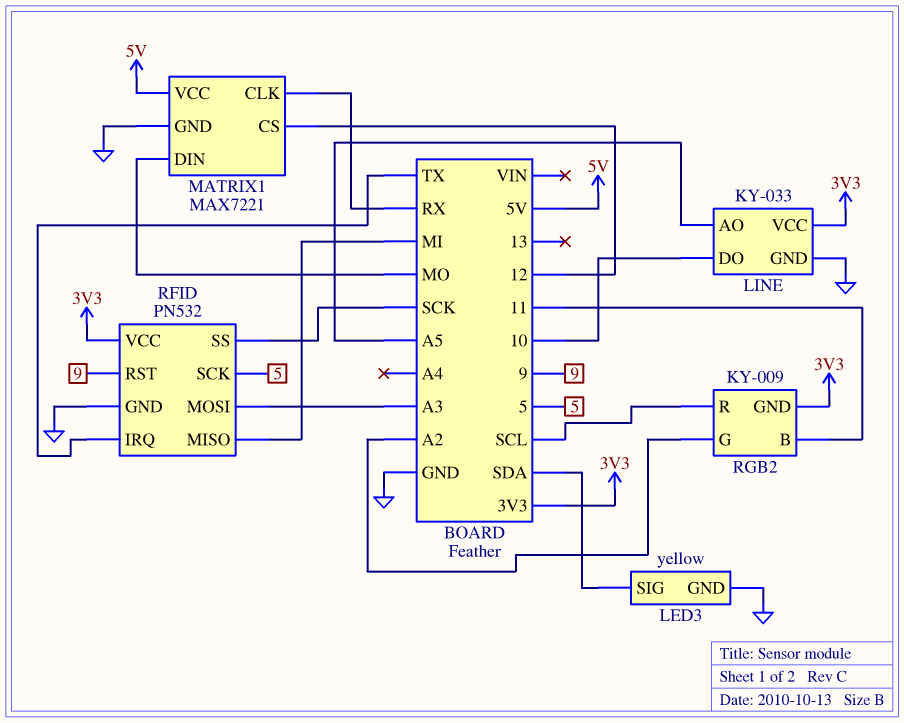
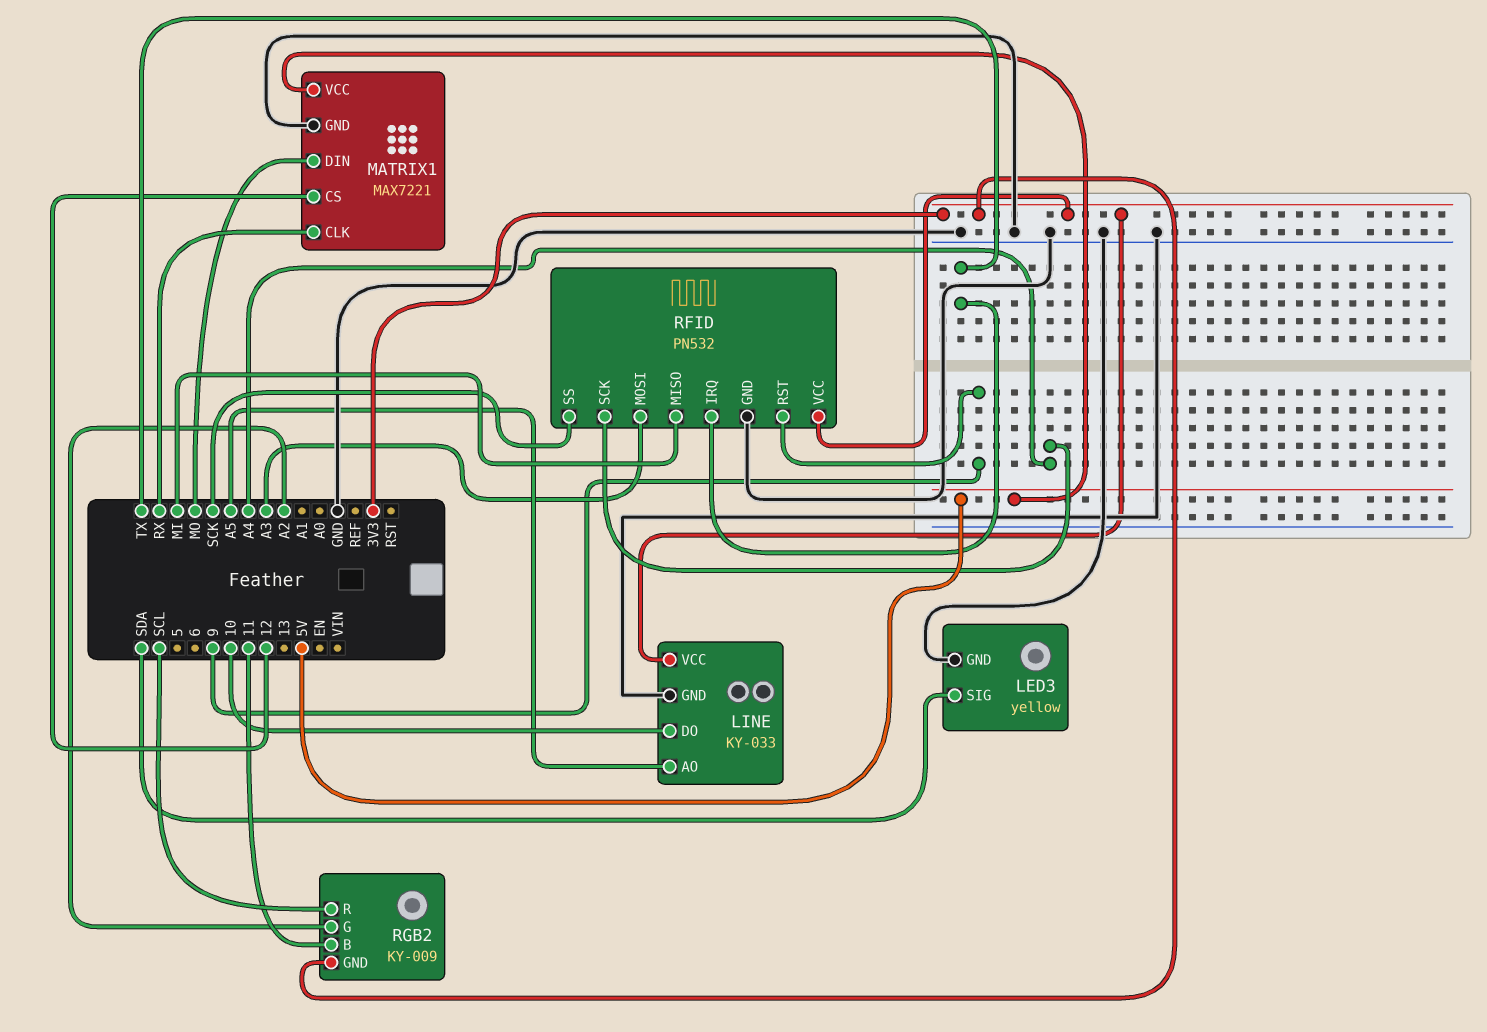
RFID pin SCK: 5 -> A4

